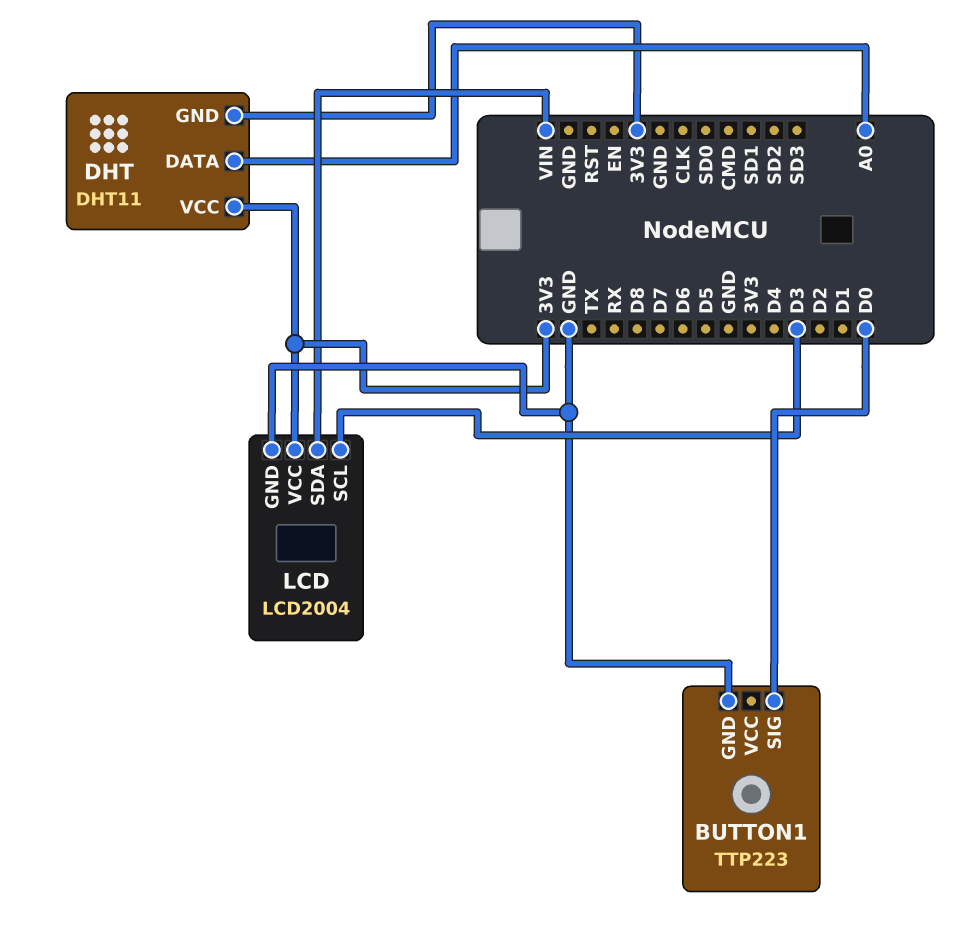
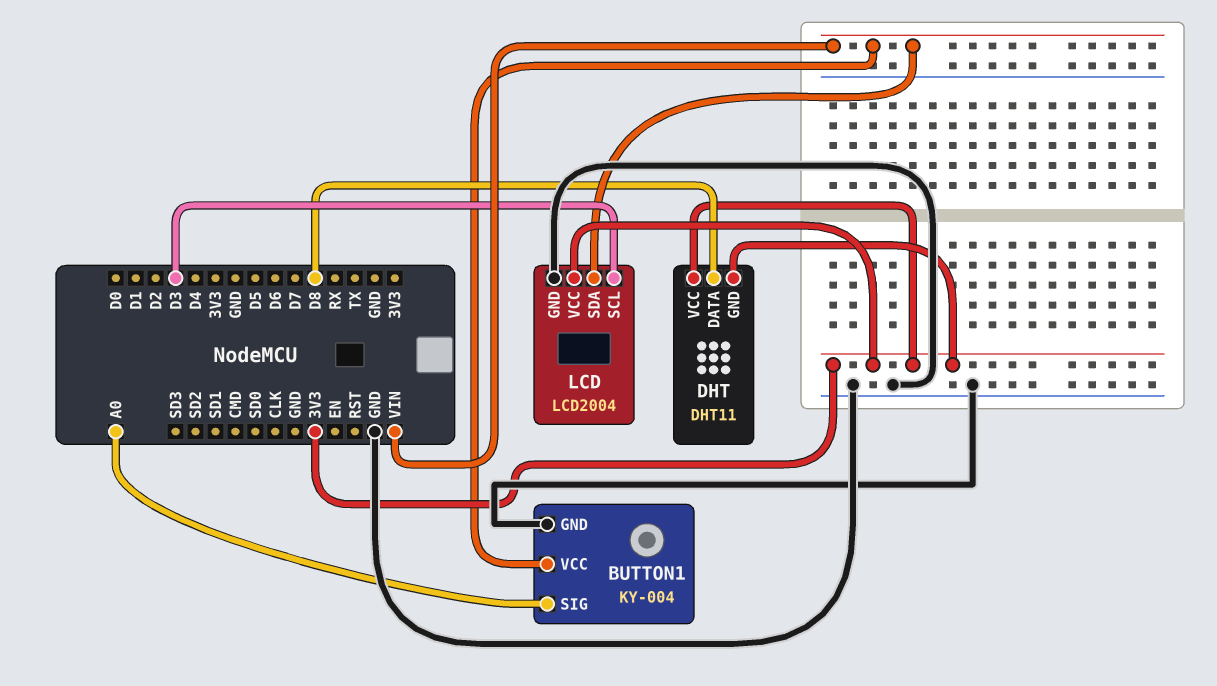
BUTTON1: TTP223 -> KY-004
BUTTON1 pin SIG: D0 -> A0
BUTTON1 pin VCC: none -> VIN
DHT pin DATA: A0 -> D8

